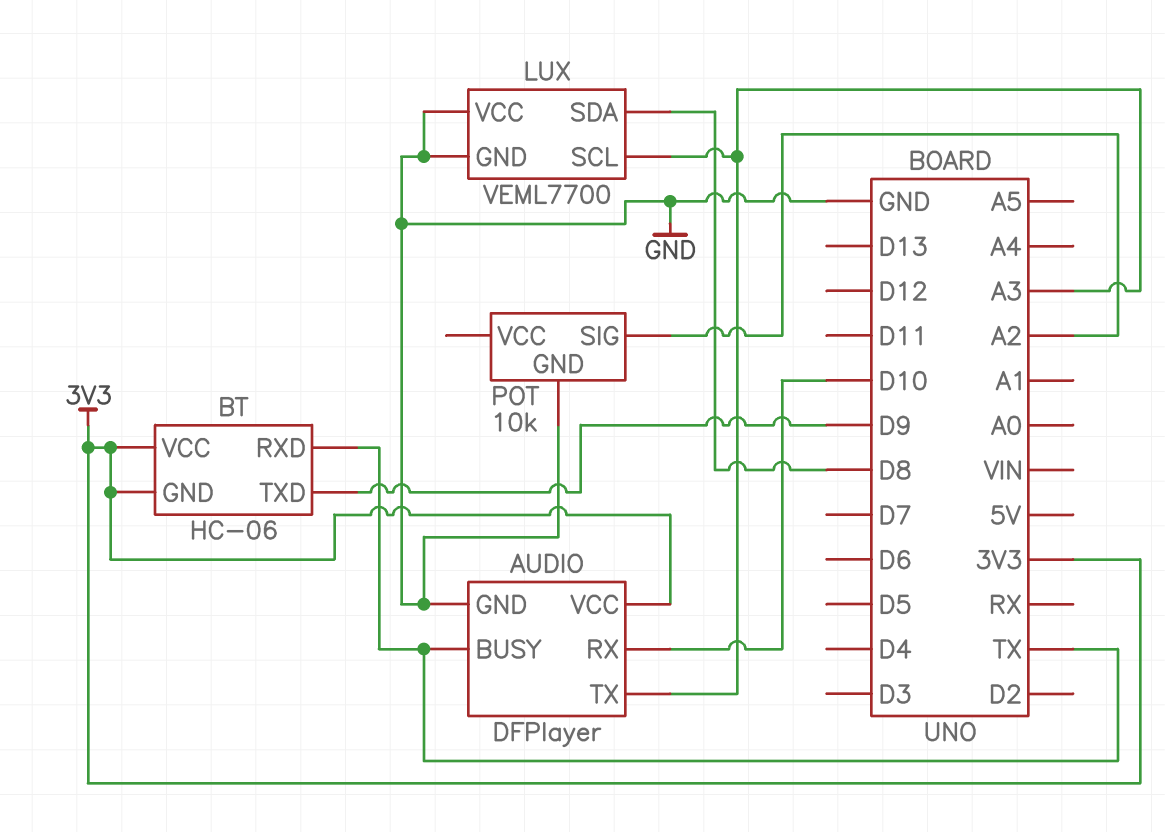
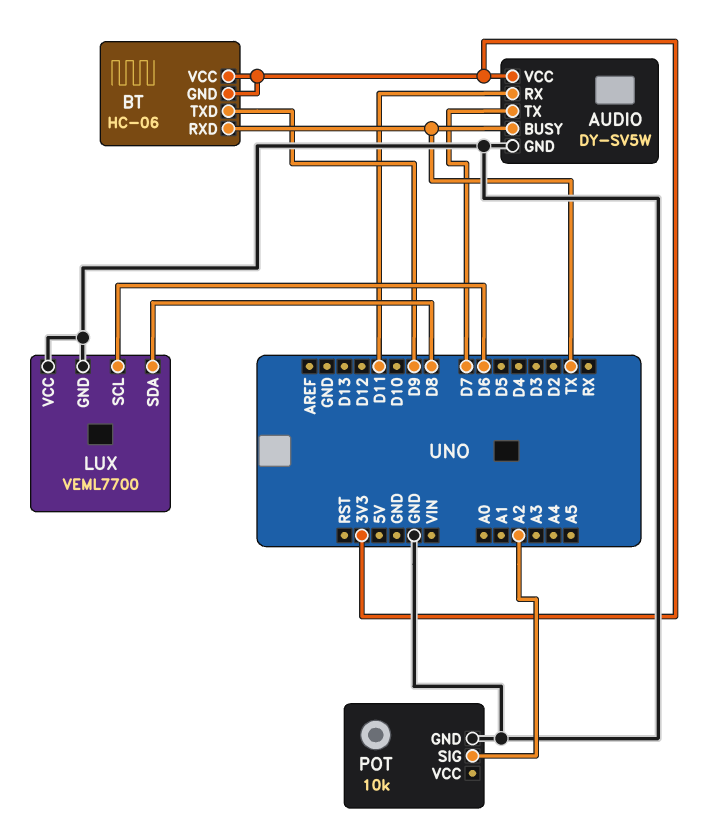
AUDIO: DFPlayer -> DY-SV5W
AUDIO pin RX: D10 -> D11
AUDIO pin TX: A3 -> D7
LUX pin SCL: A3 -> D6

